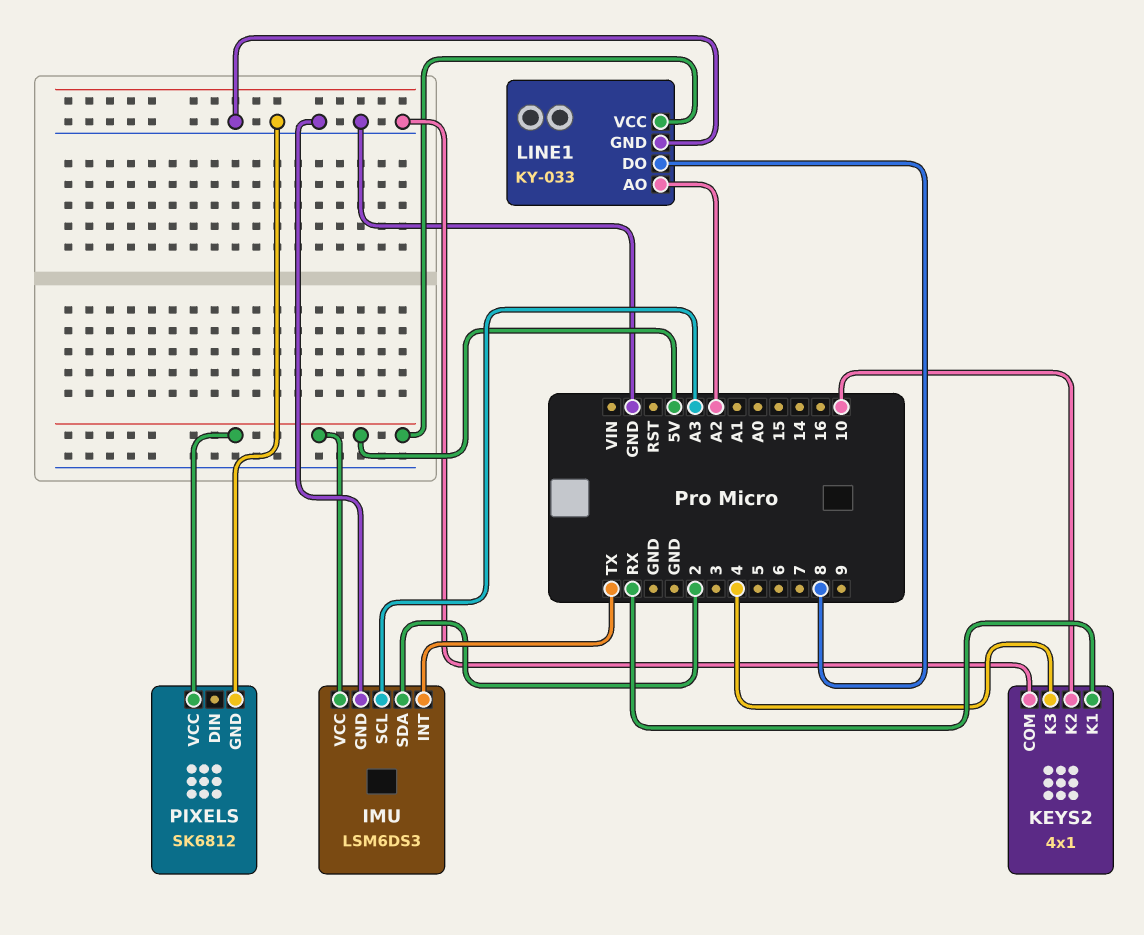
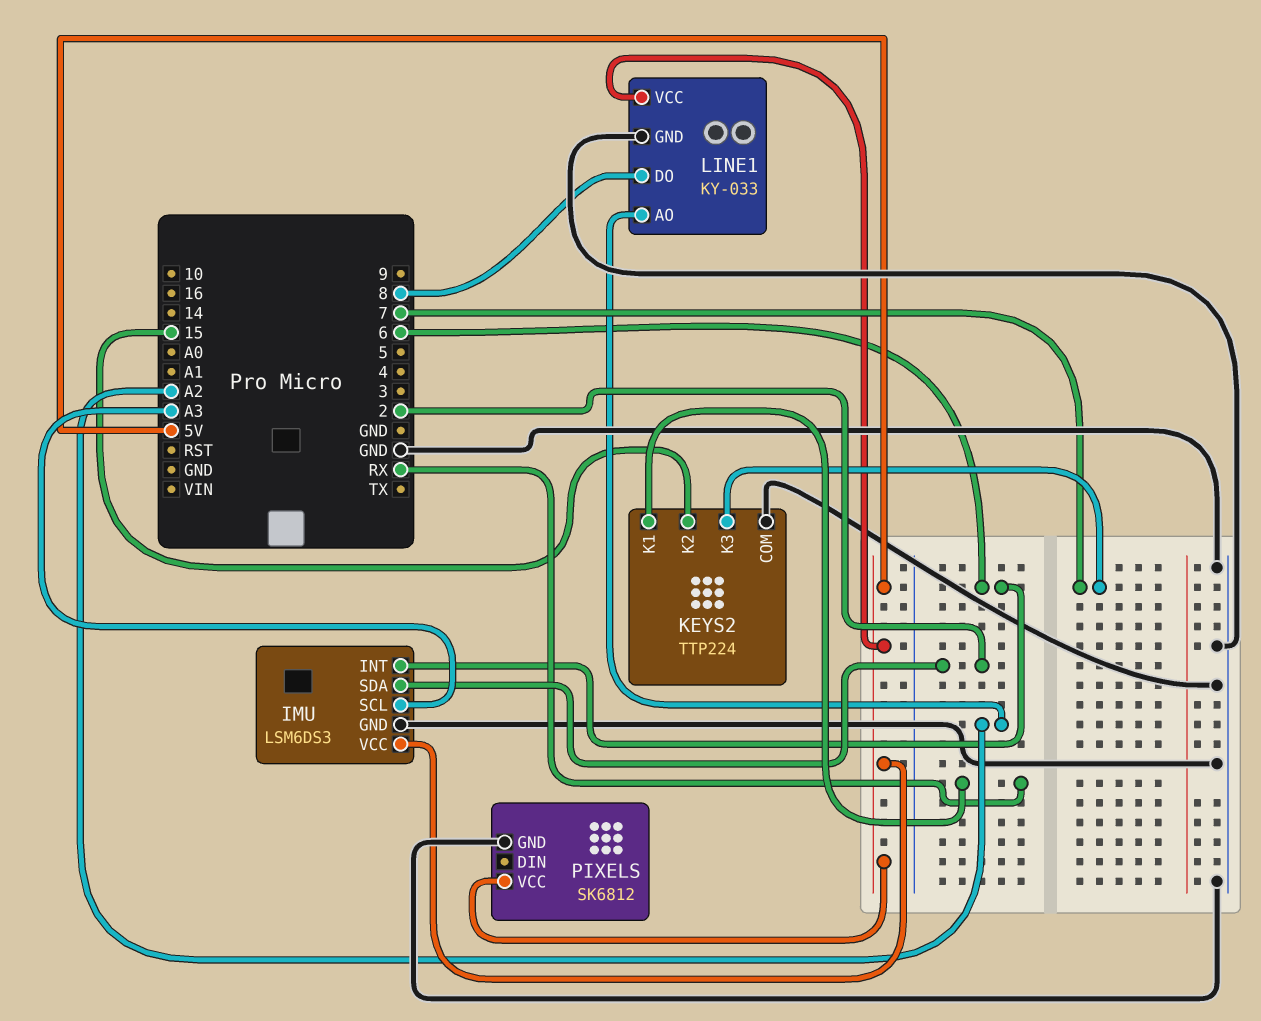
IMU pin INT: TX -> 6
KEYS2: 4x1 -> TTP224
KEYS2 pin K2: 10 -> 15
KEYS2 pin K3: 4 -> 7

